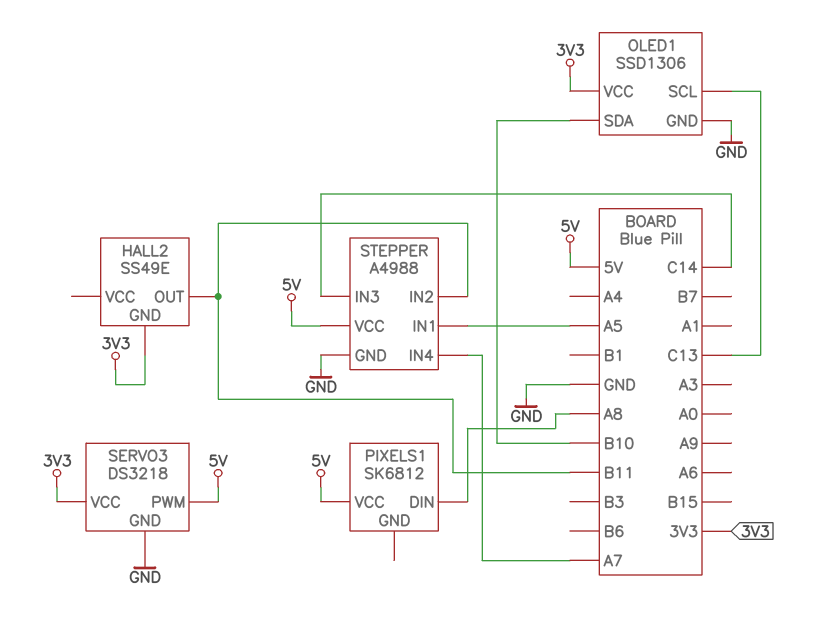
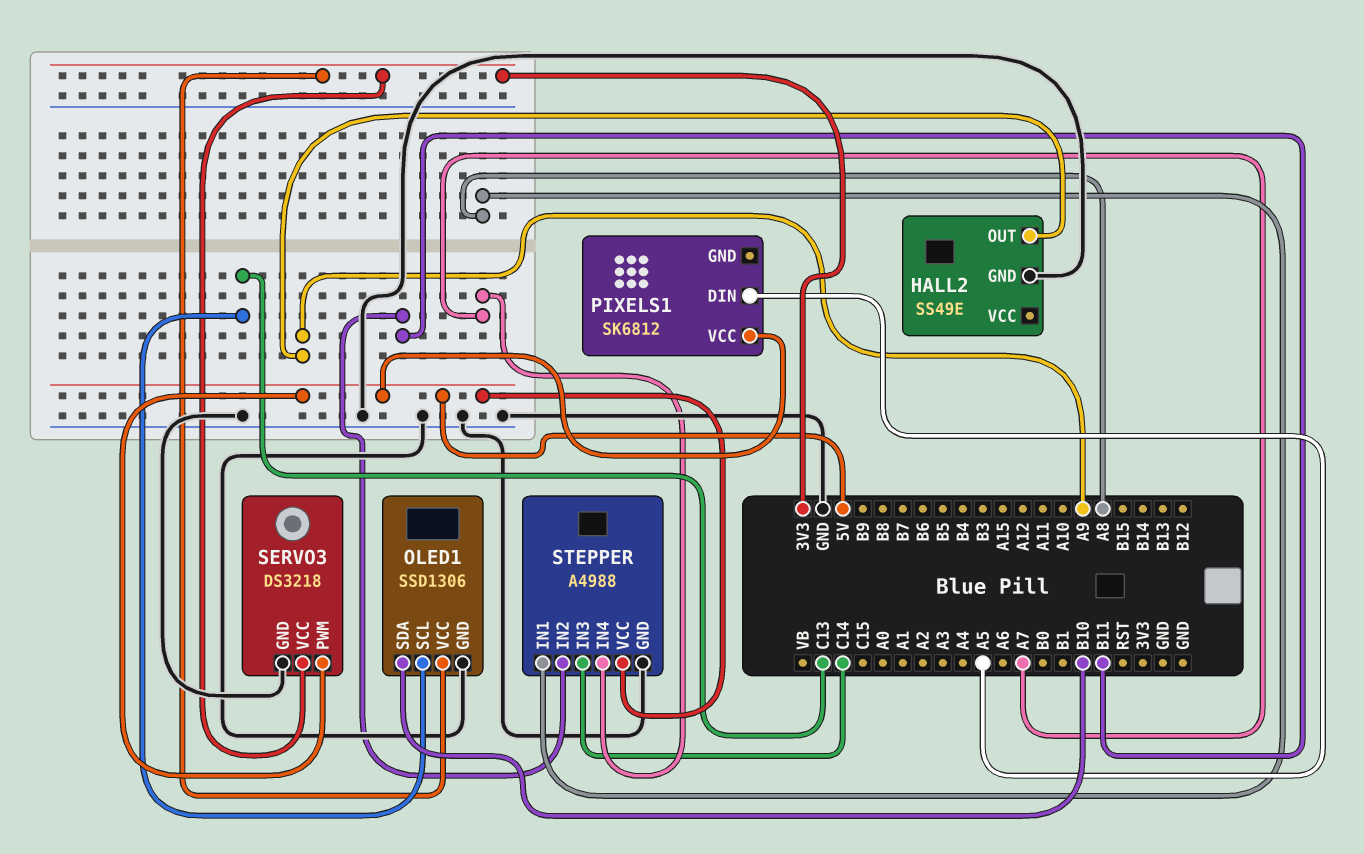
HALL2 pin GND: 3V3 -> GND
HALL2 pin OUT: B11 -> A9
PIXELS1 pin DIN: A8 -> A5
STEPPER pin IN1: A5 -> A8

